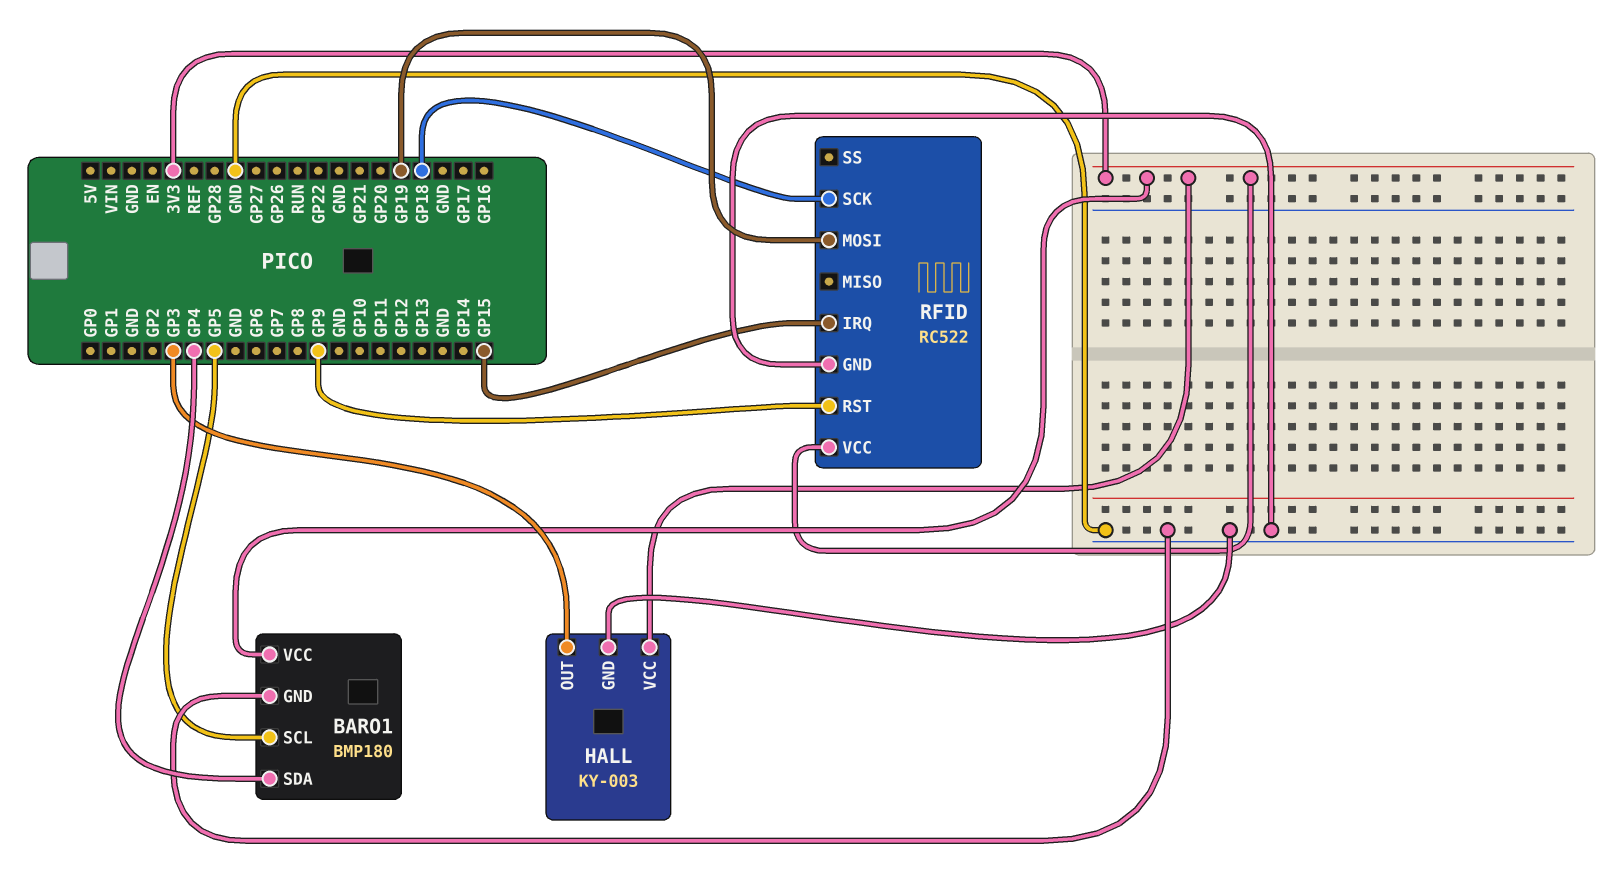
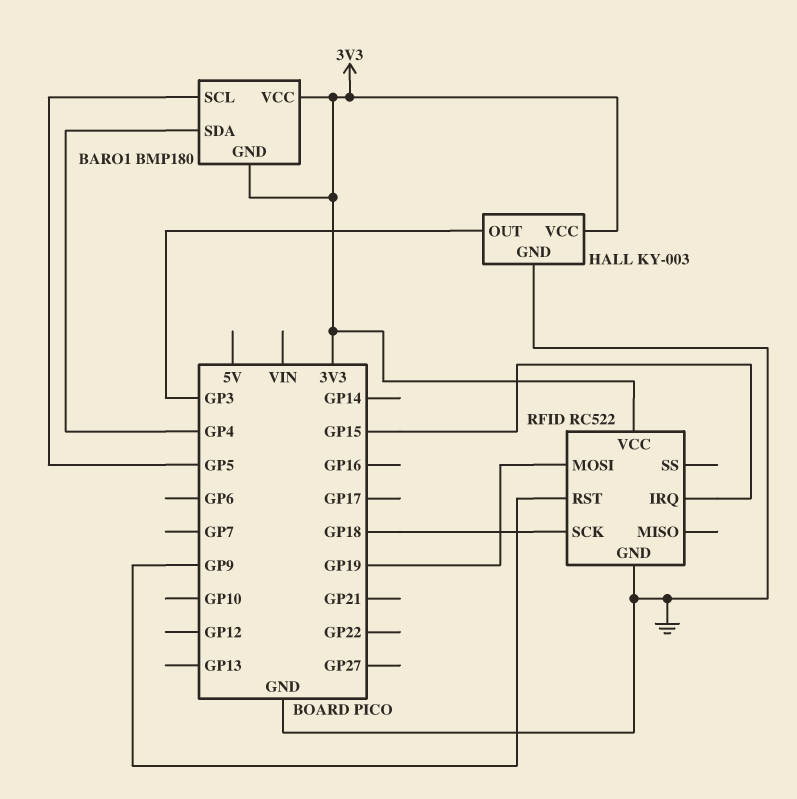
BARO1 pin GND: GND -> 3V3

